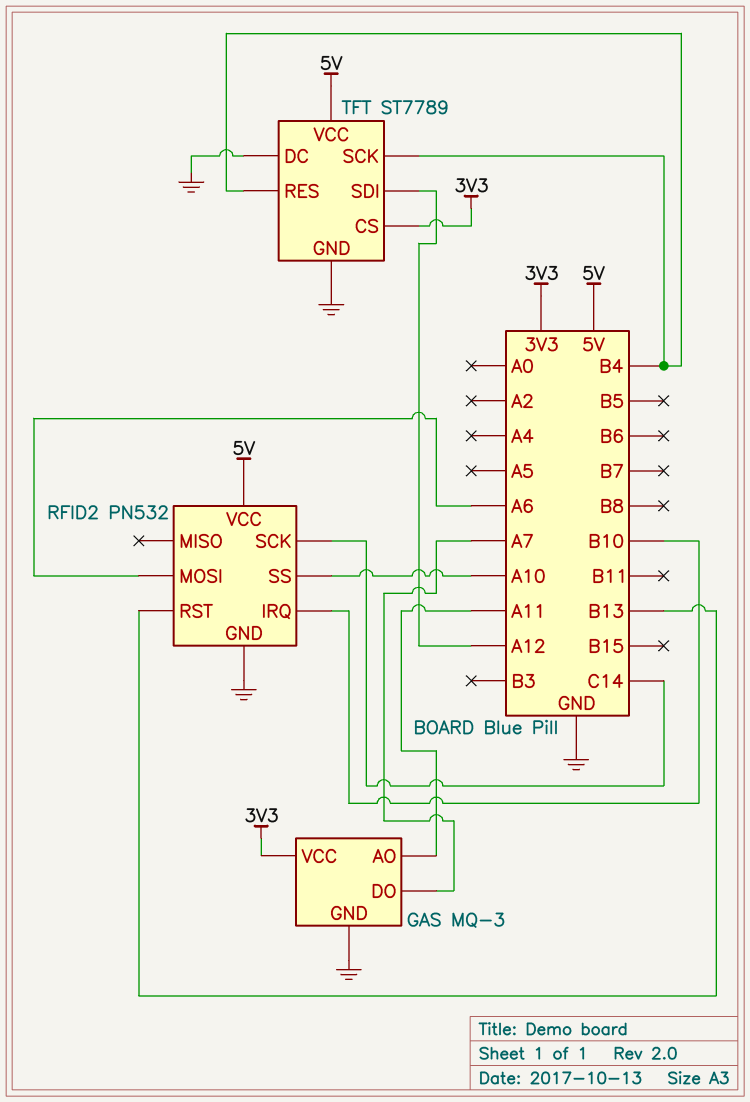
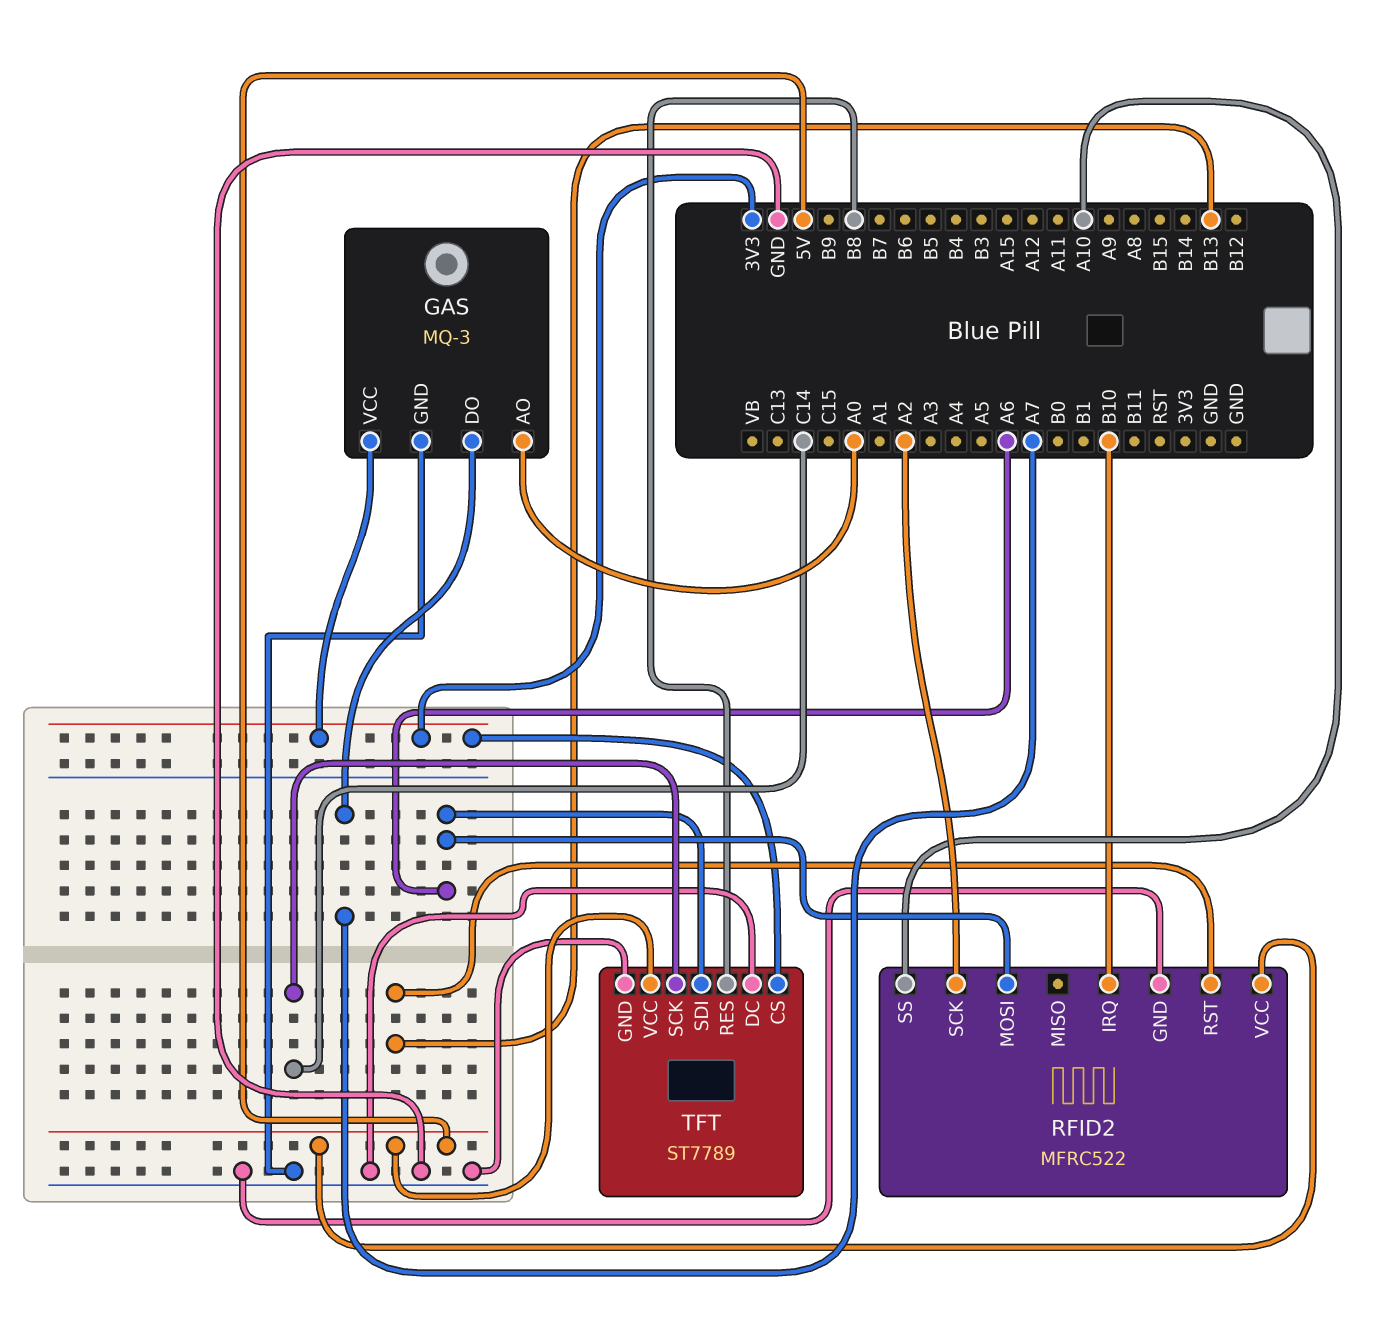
GAS pin AO: A11 -> A0
RFID2: PN532 -> MFRC522
RFID2 pin SCK: C14 -> A2
TFT pin RES: B4 -> B8
TFT pin SCK: B4 -> C14
TFT pin SDI: A12 -> A6

